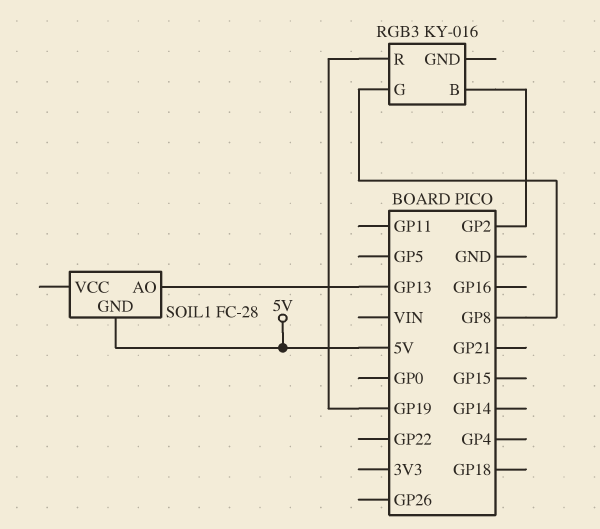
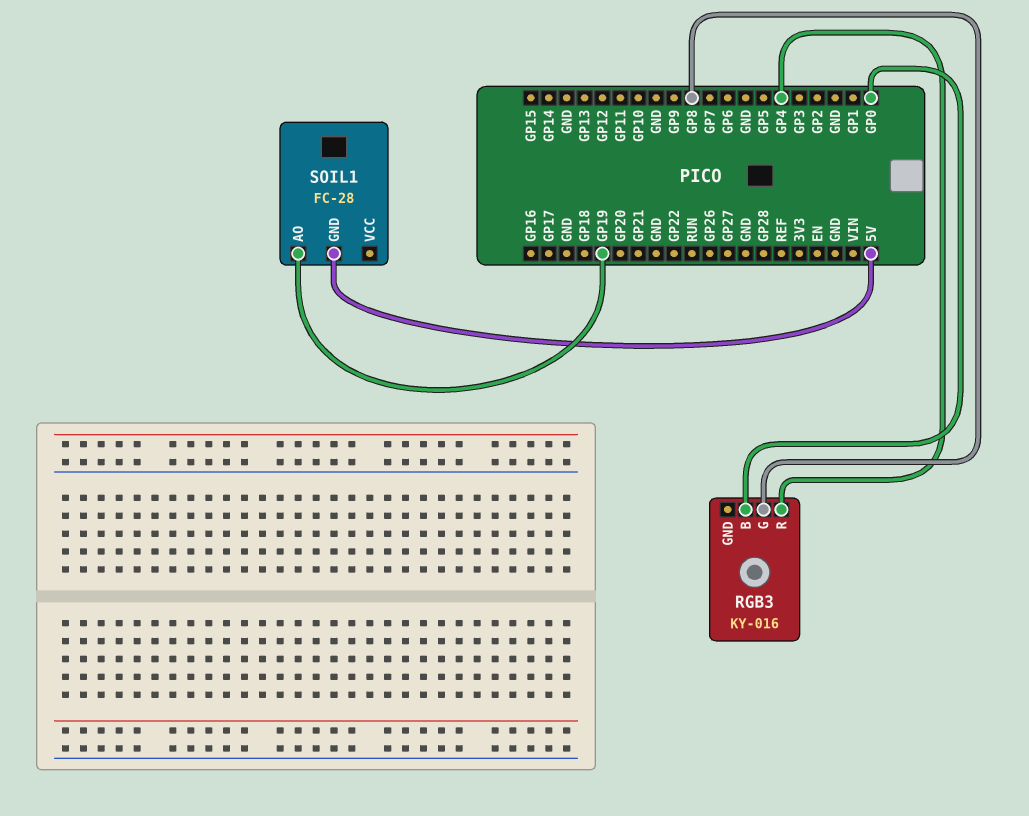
RGB3 pin B: GP2 -> GP0
RGB3 pin R: GP19 -> GP4
SOIL1 pin AO: GP13 -> GP19

